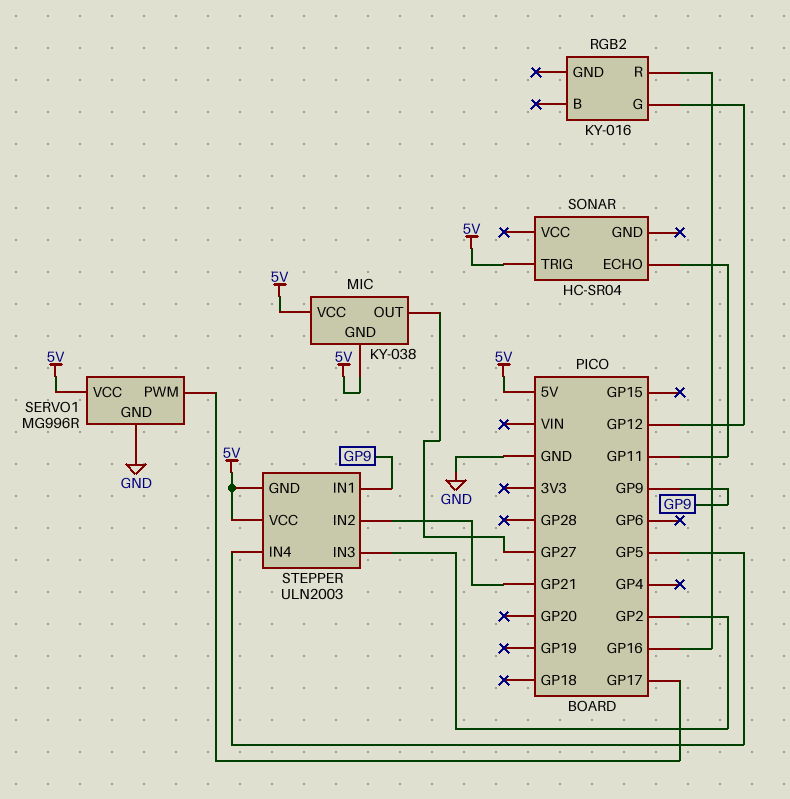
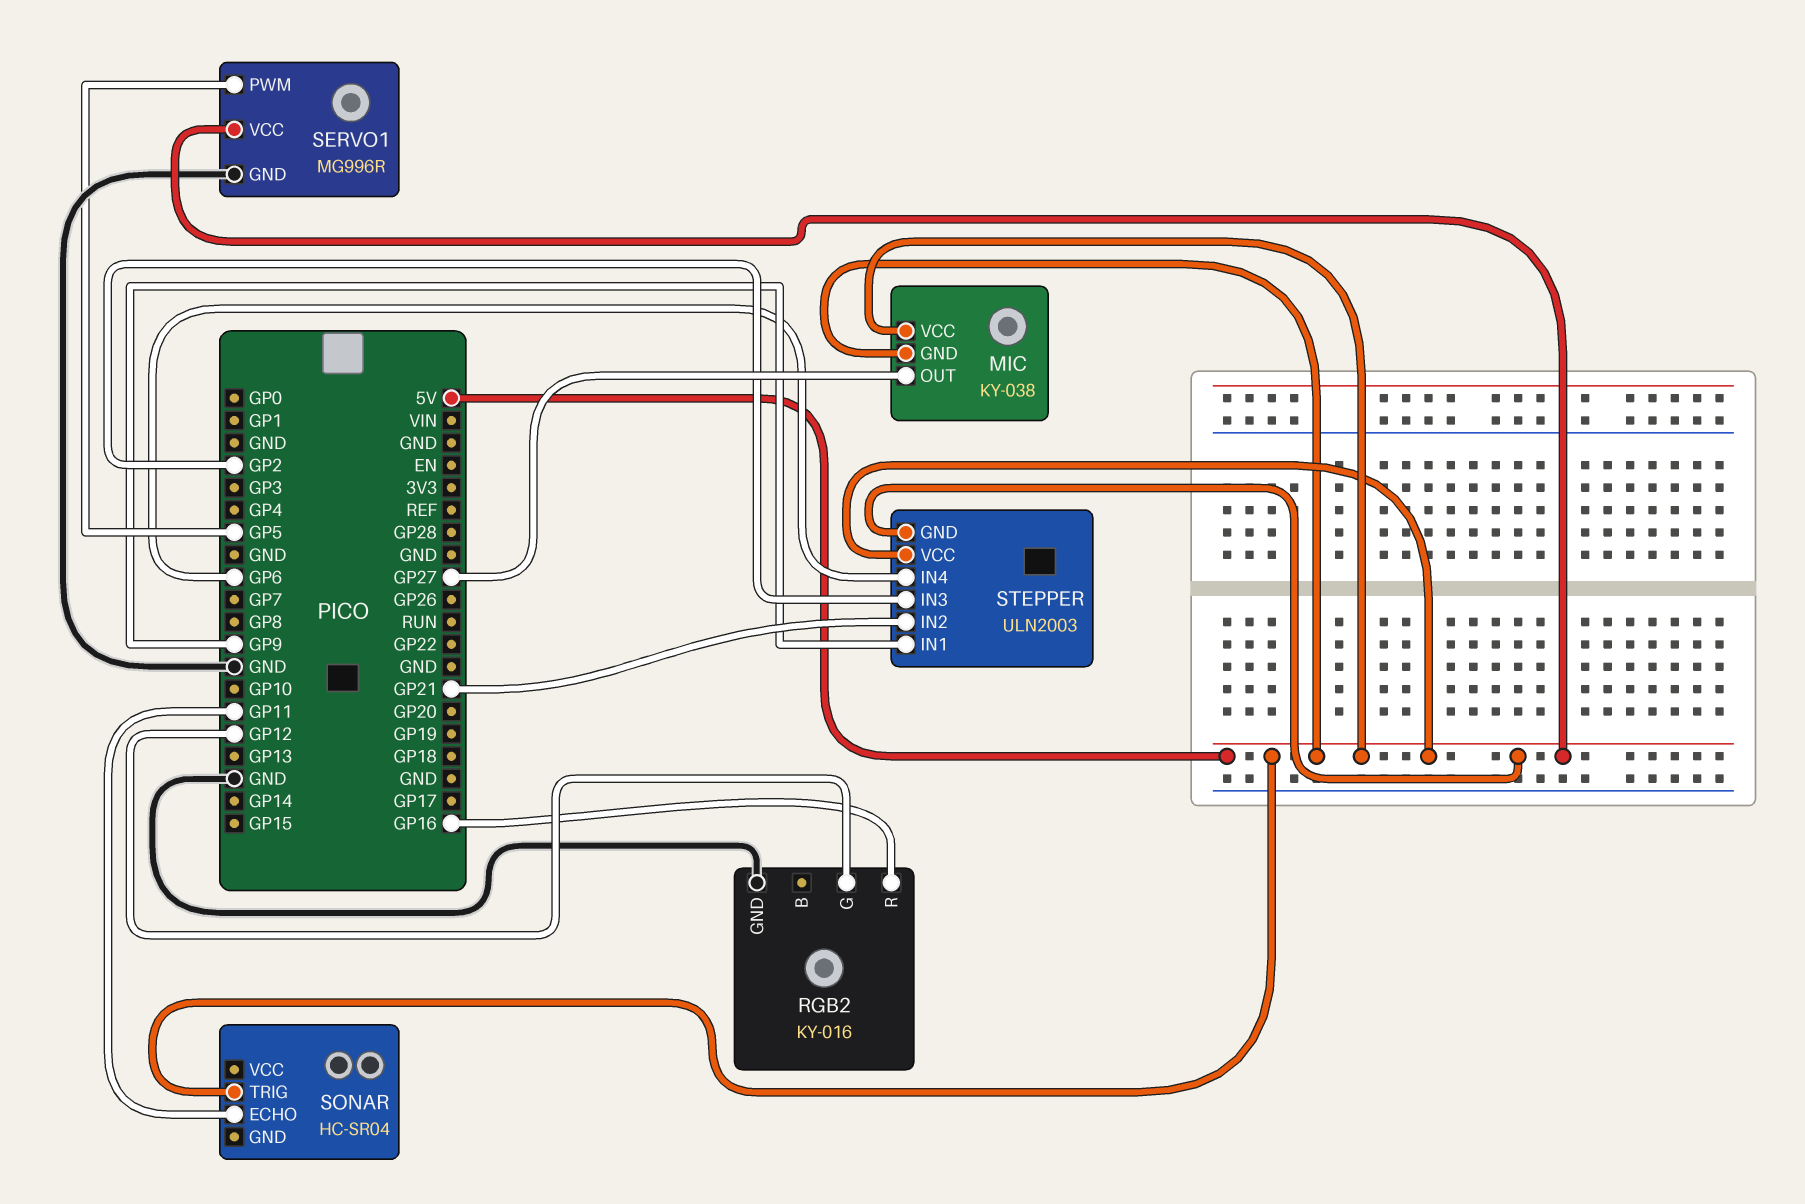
RGB2 pin GND: none -> GND
SERVO1 pin PWM: GP17 -> GP5
STEPPER pin IN4: GP5 -> GP6

